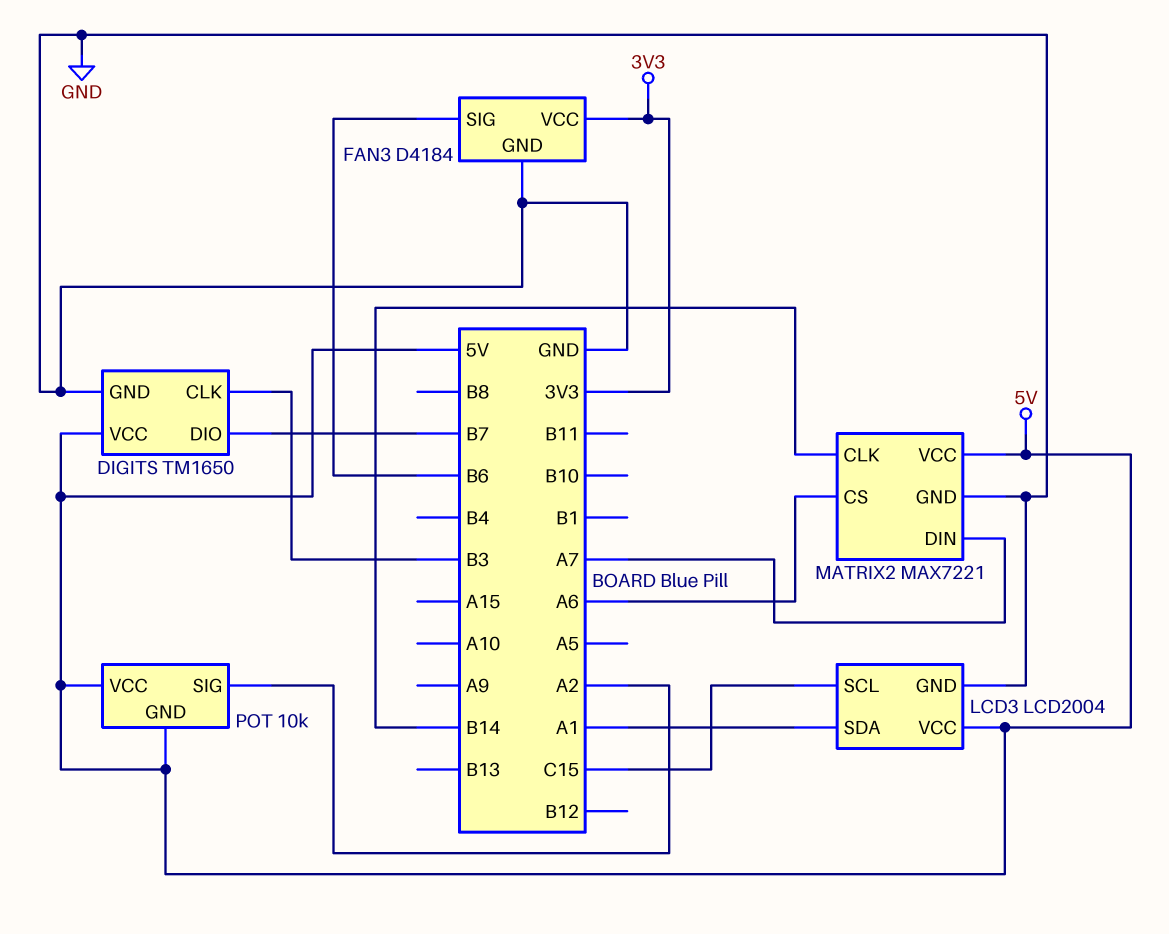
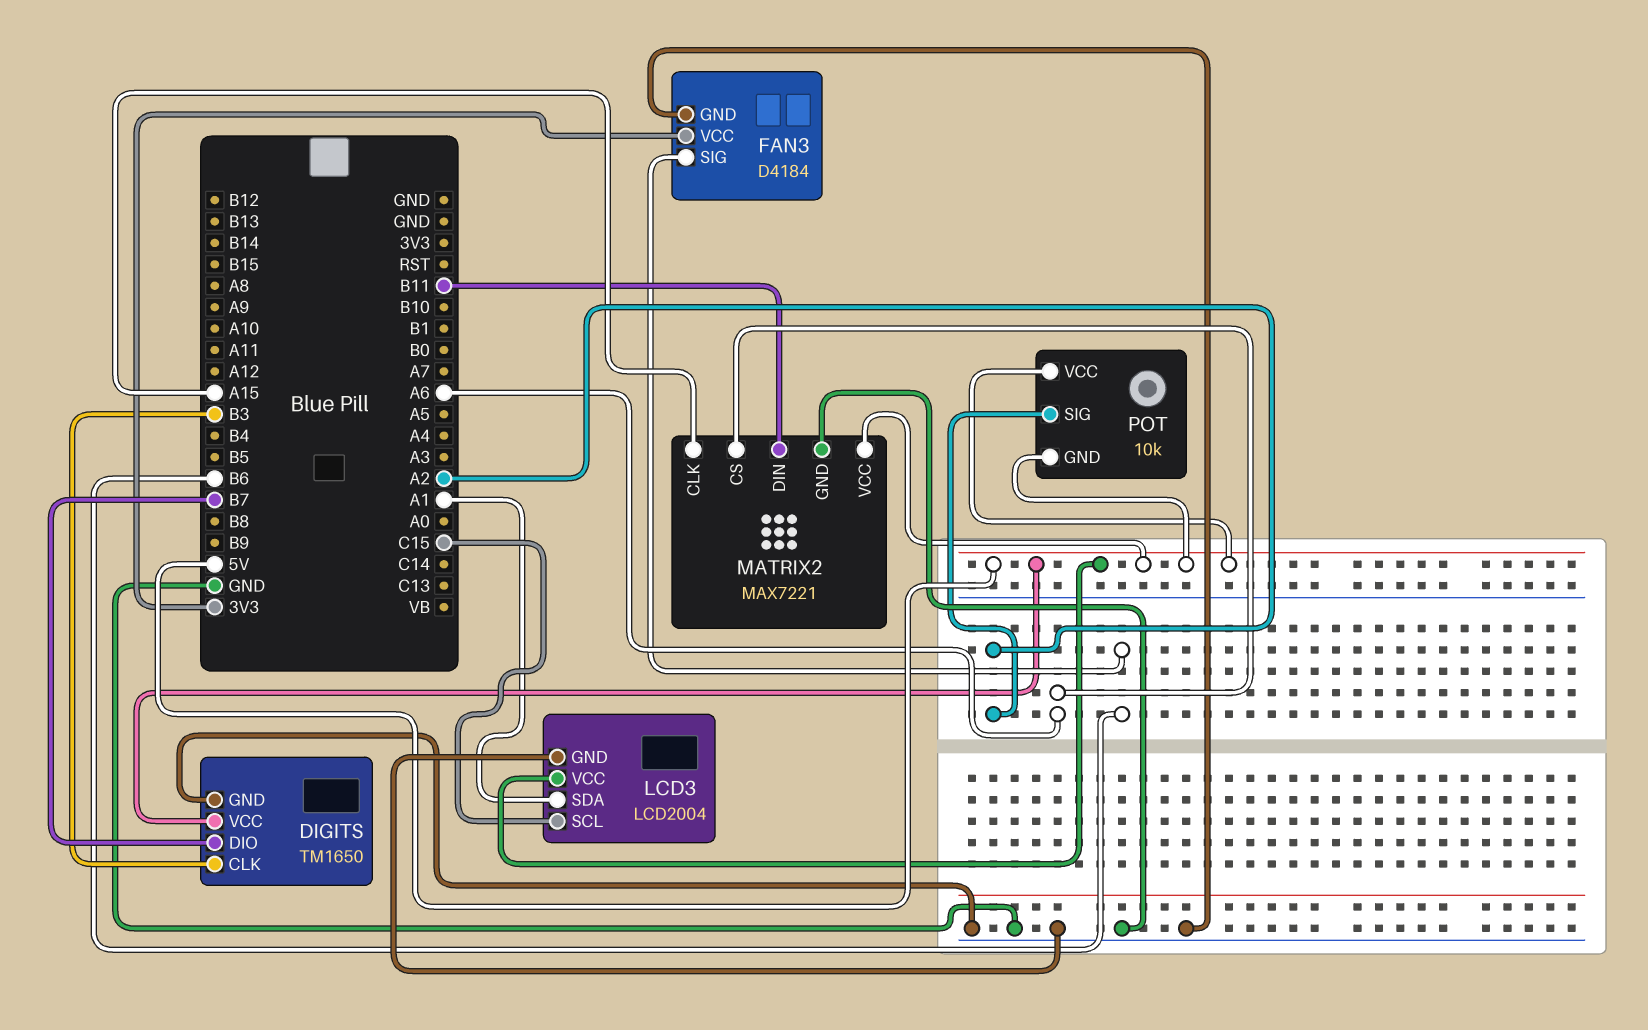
MATRIX2 pin CLK: B14 -> A15
MATRIX2 pin DIN: A7 -> B11

